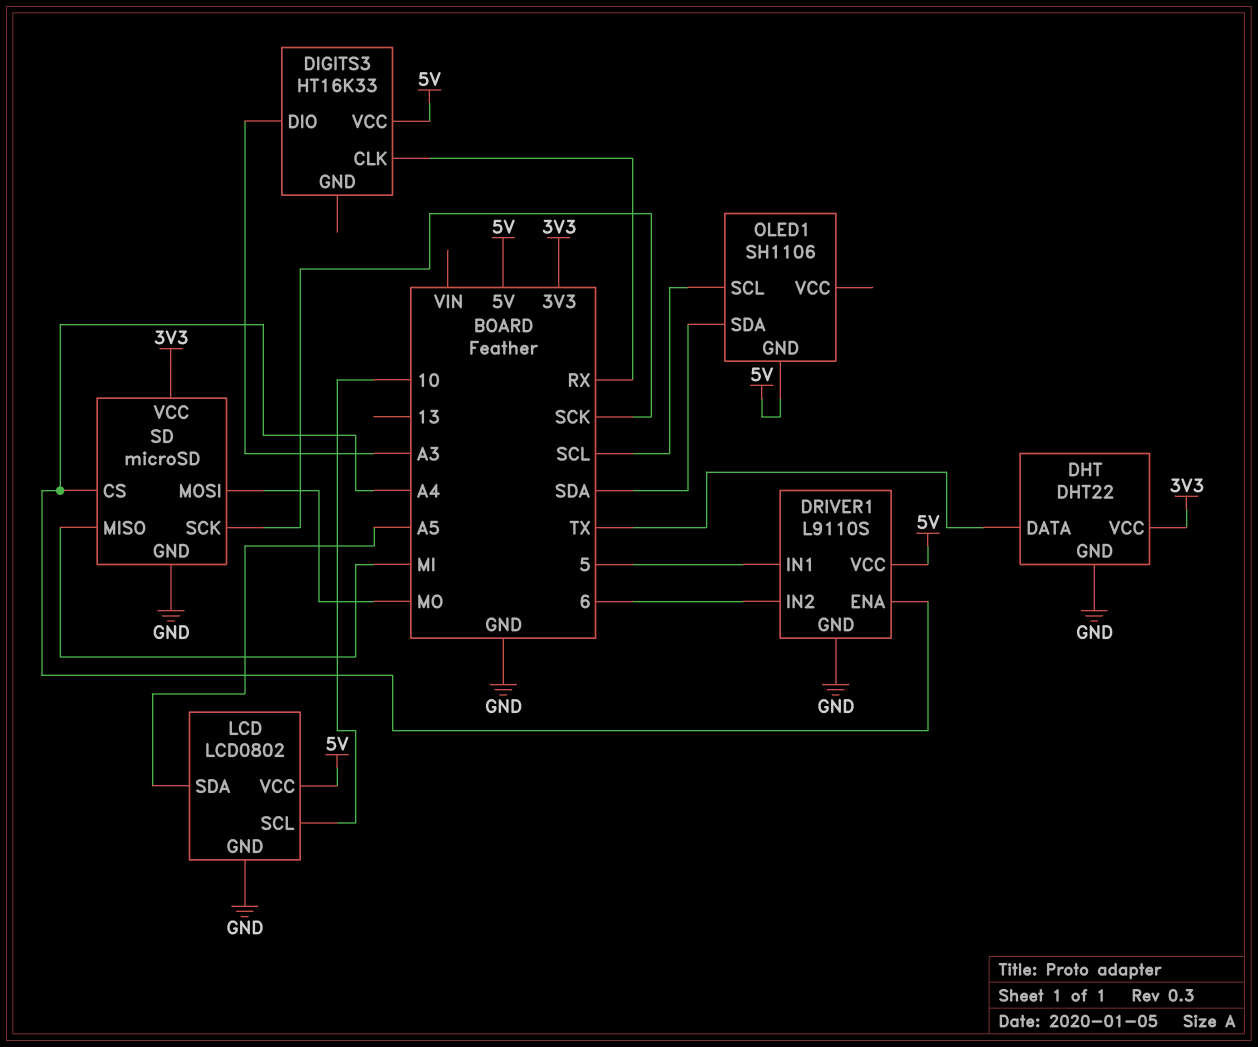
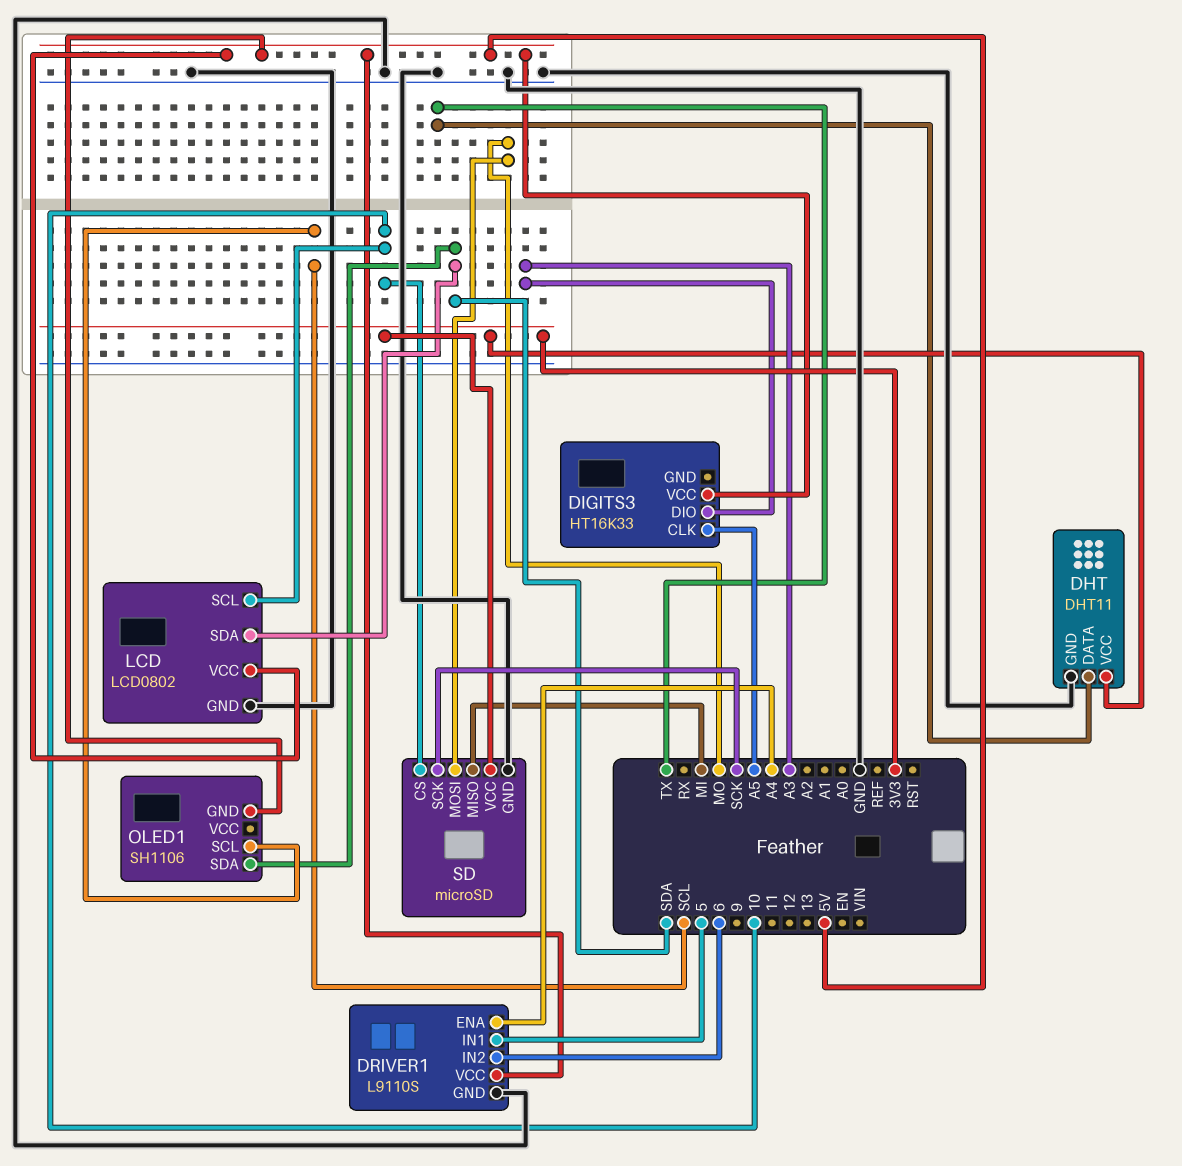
DHT: DHT22 -> DHT11
DIGITS3 pin CLK: RX -> A5
LCD pin SDA: A5 -> SDA
SD pin CS: A4 -> 10

